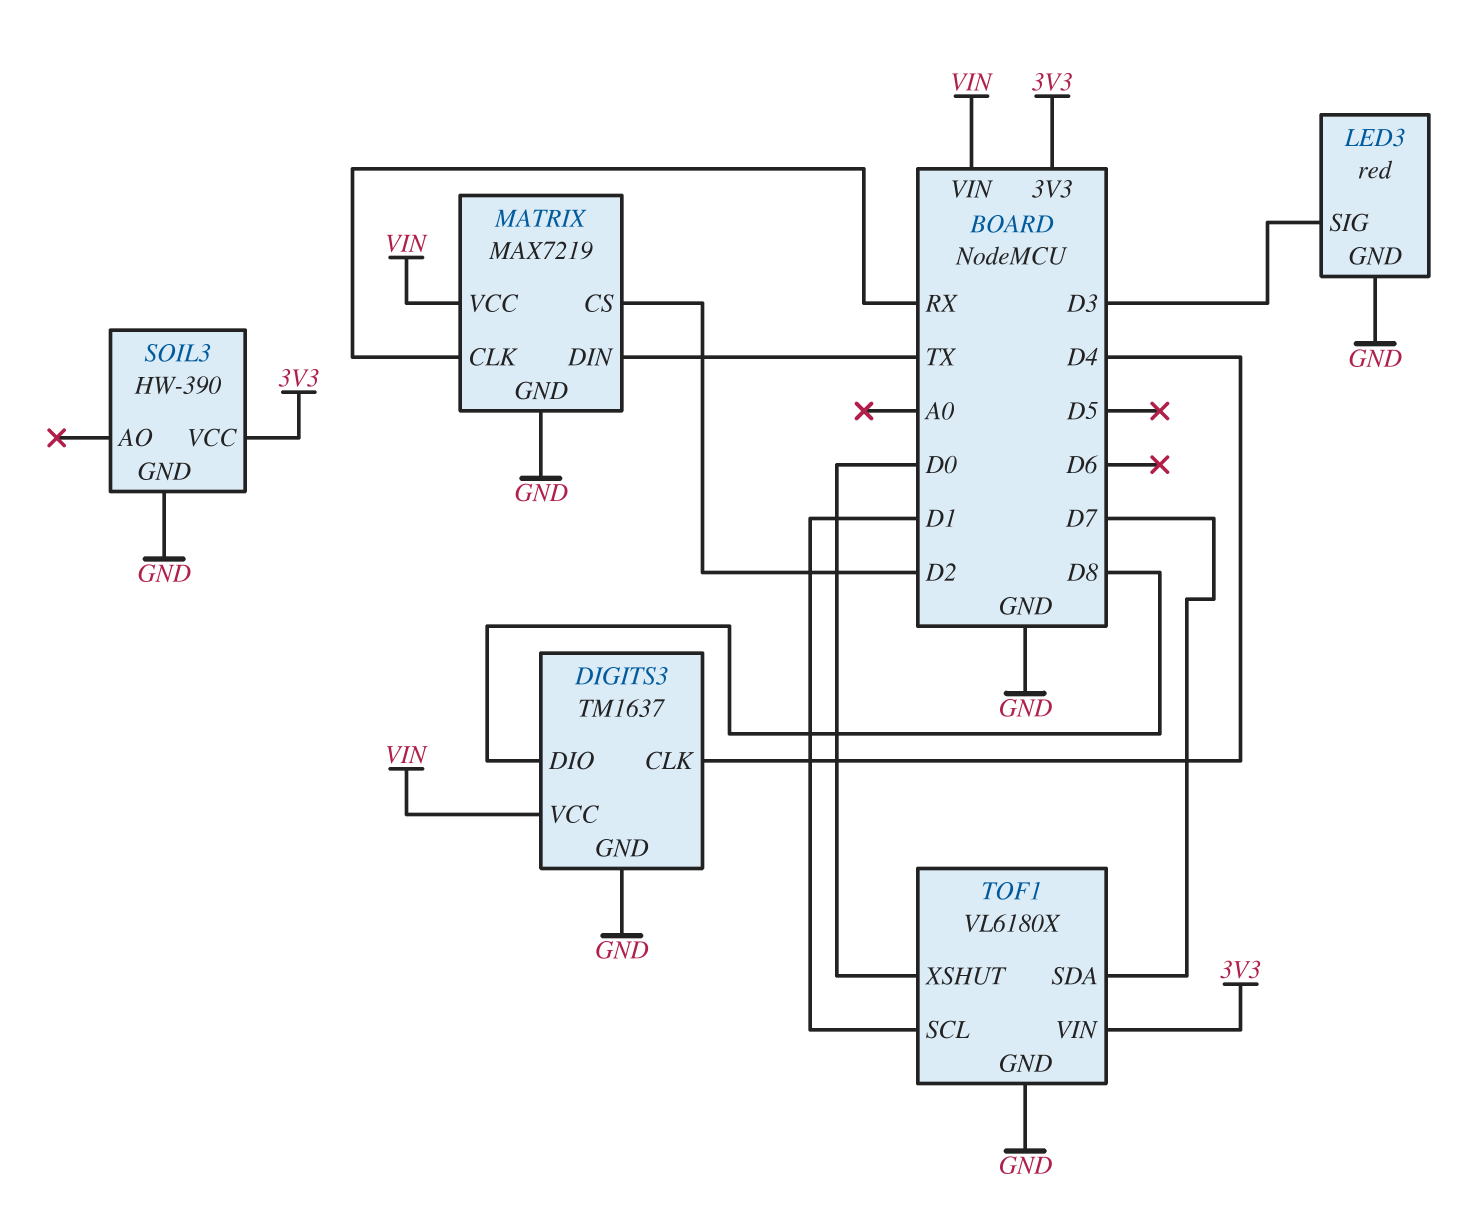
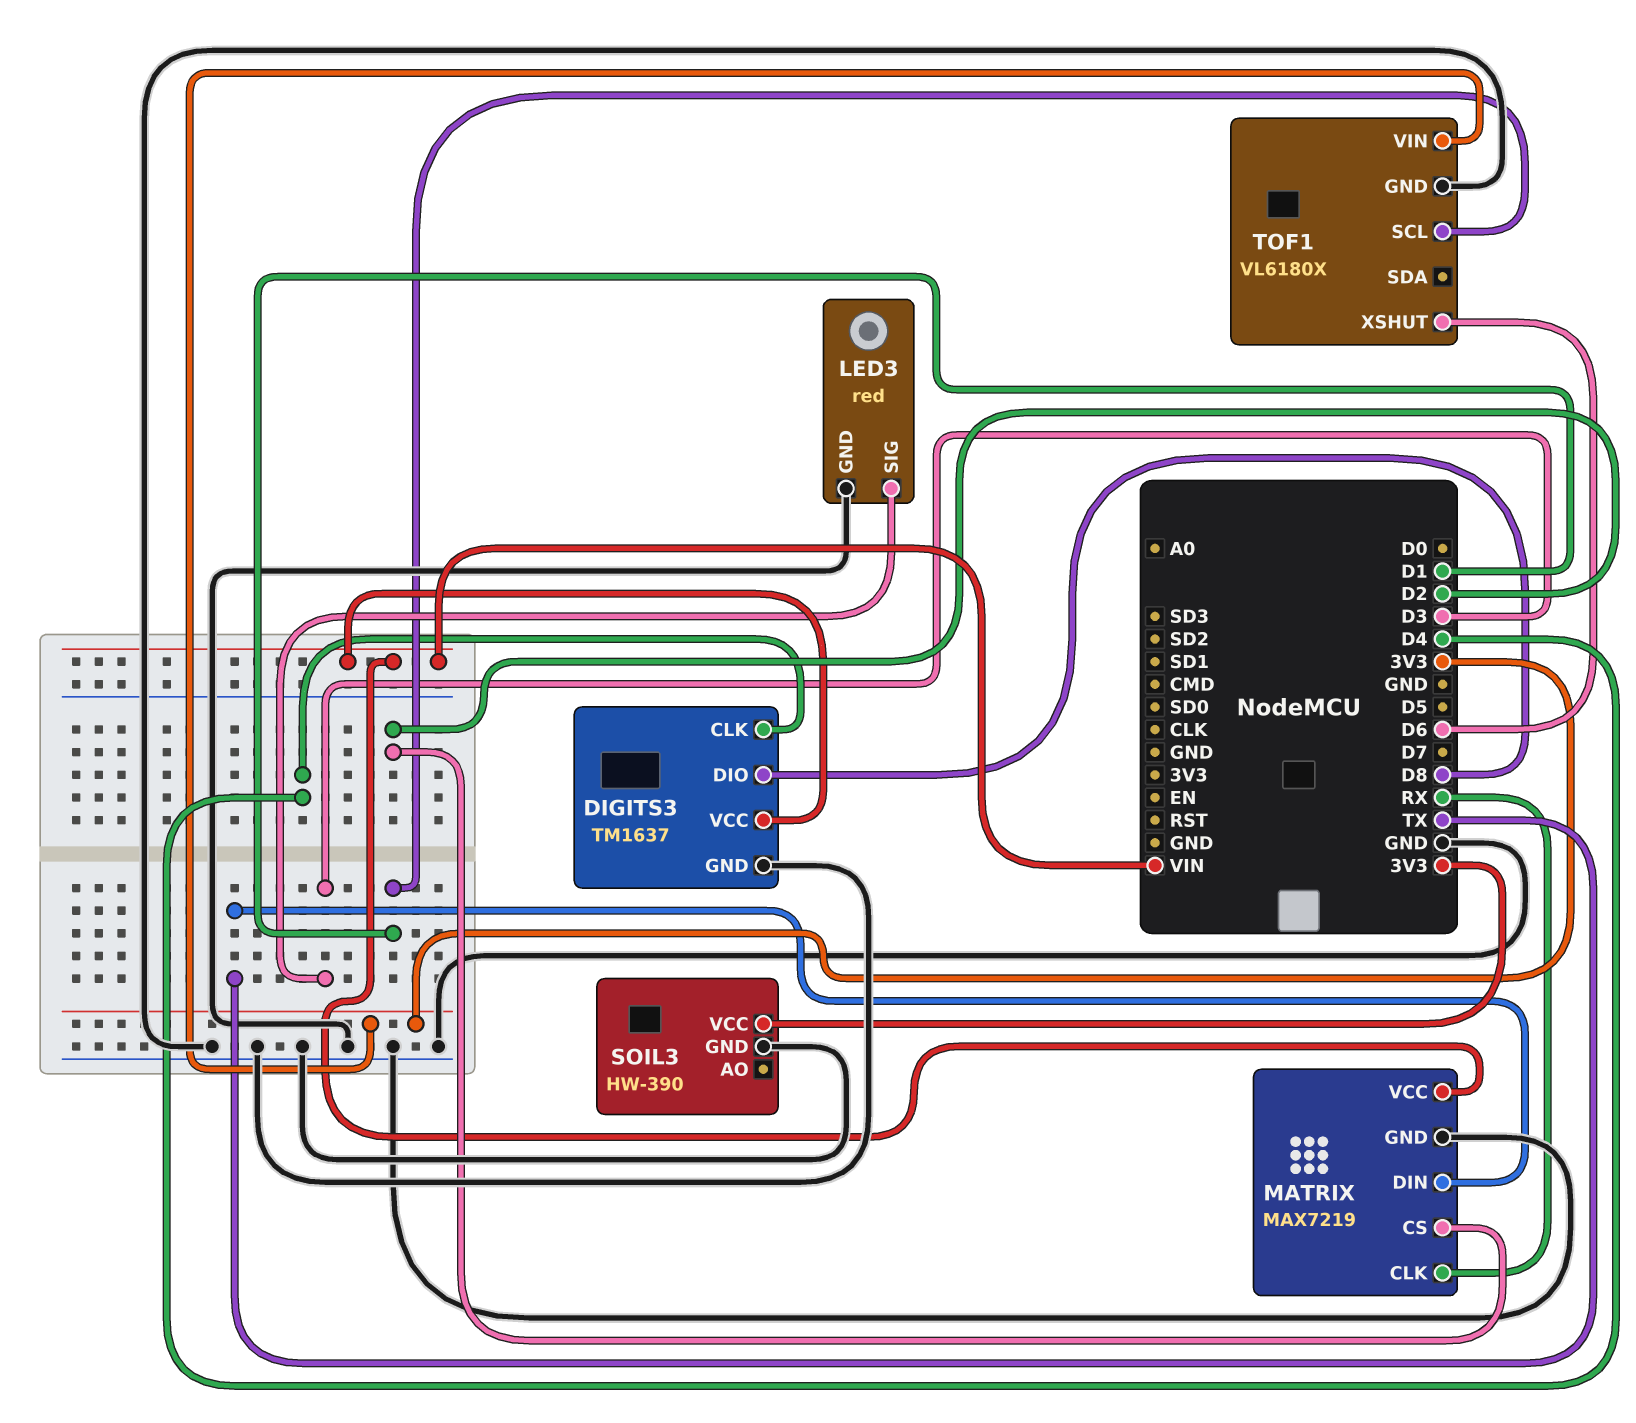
TOF1 pin SDA: D7 -> none
TOF1 pin XSHUT: D0 -> D6

